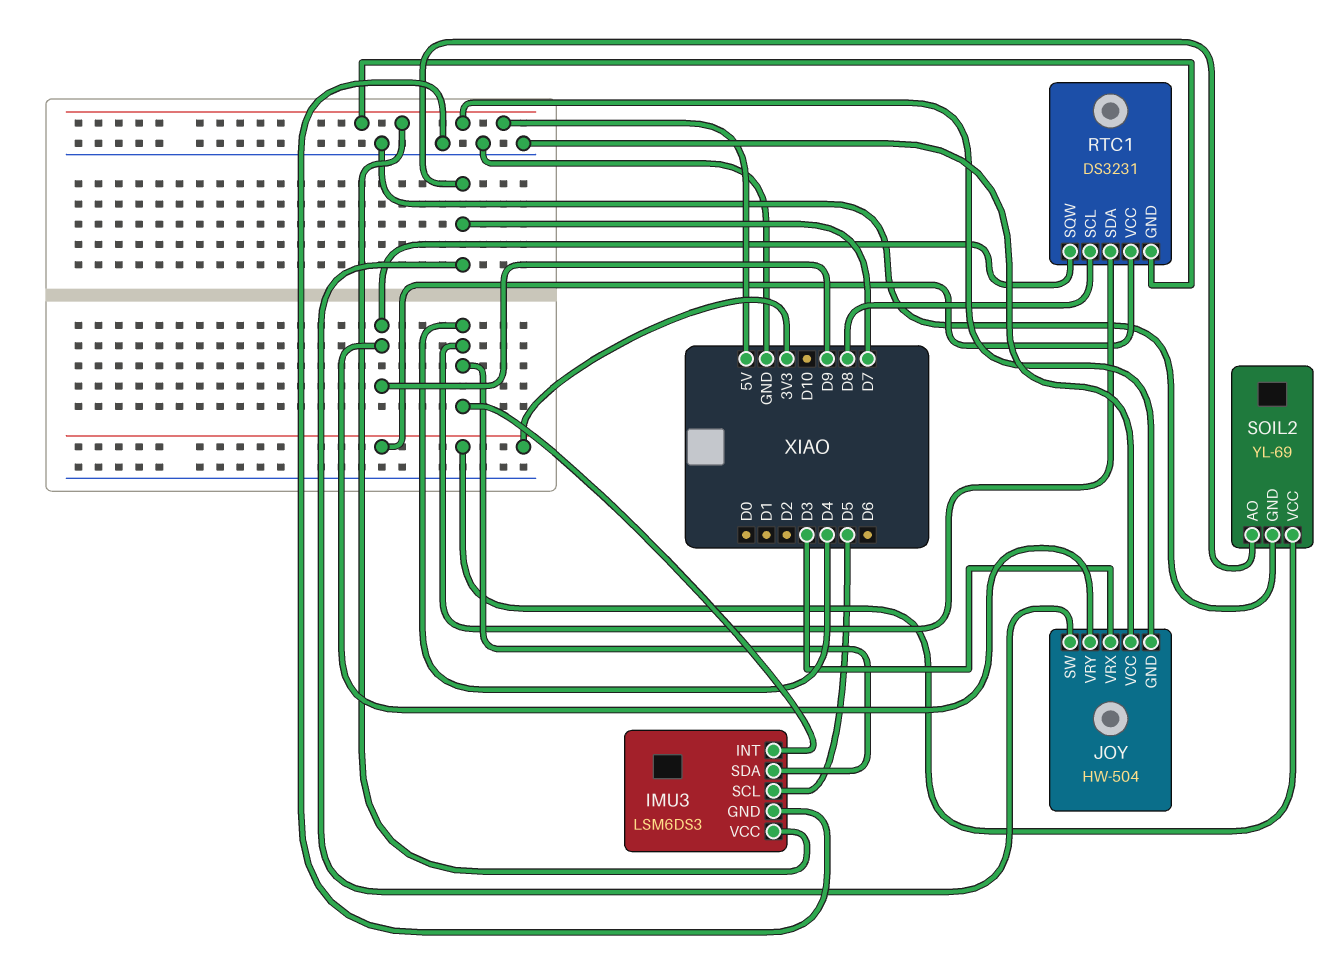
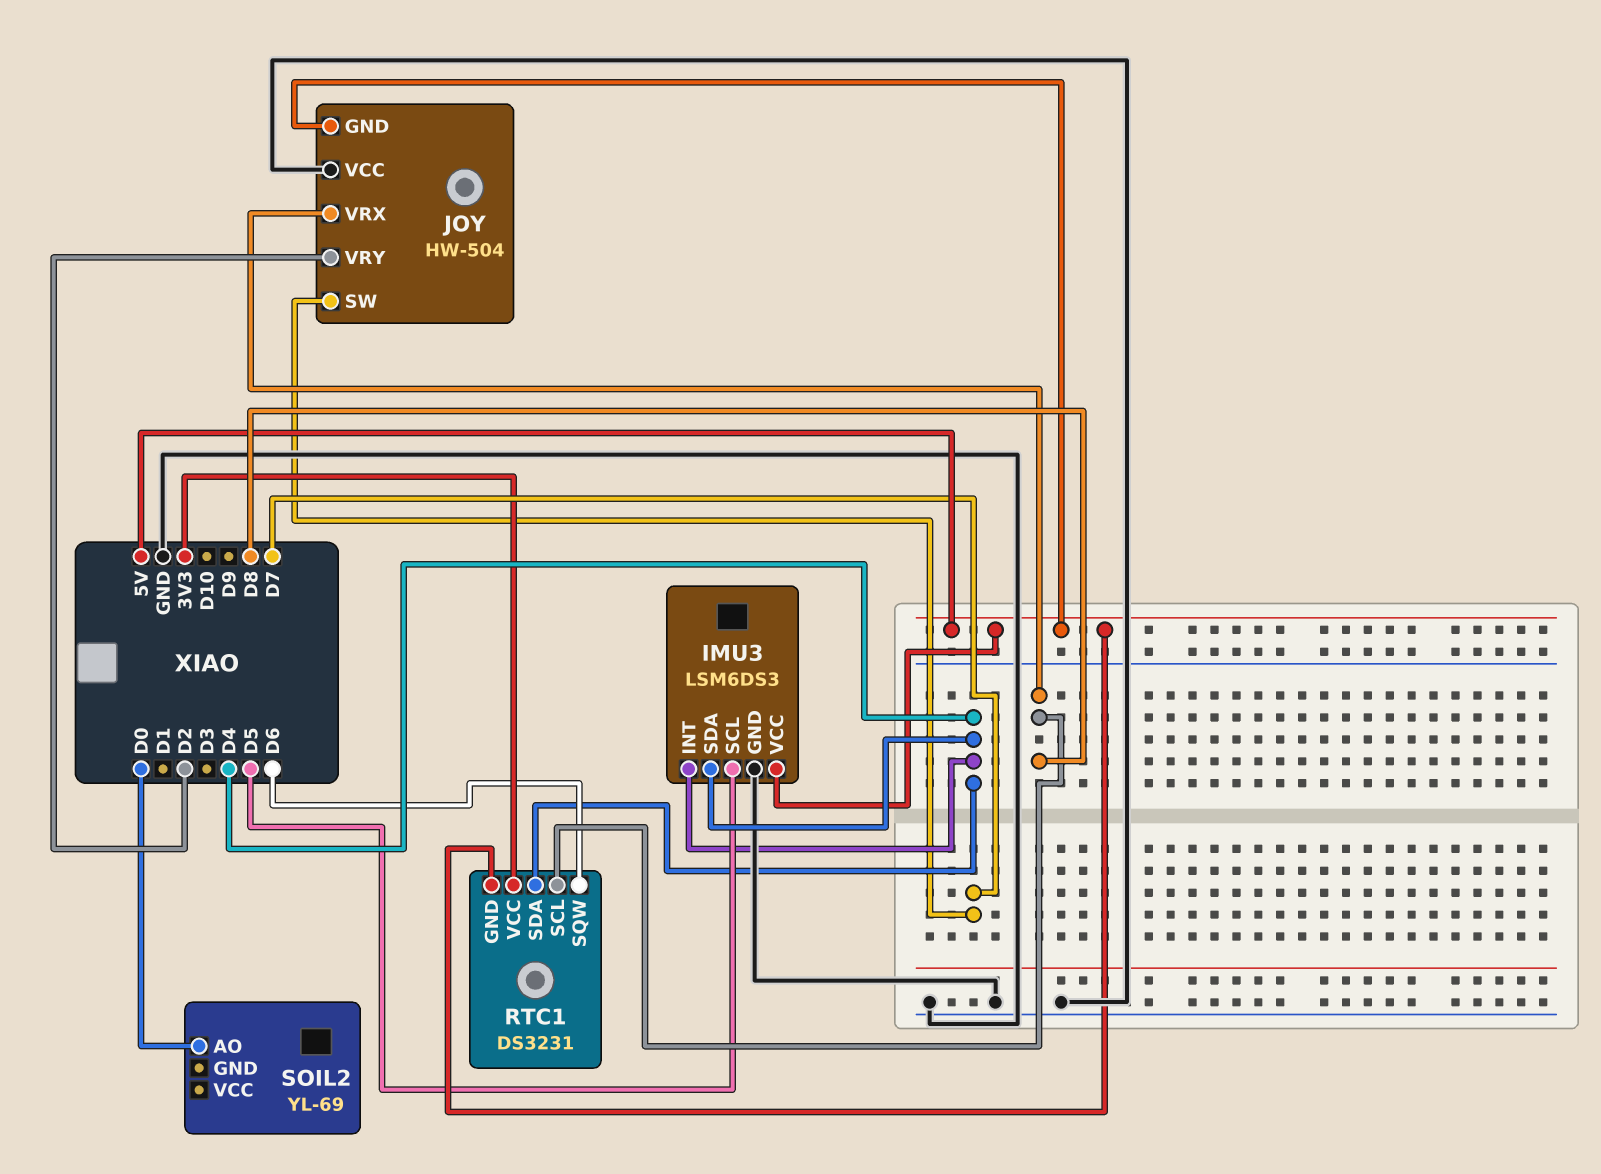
JOY pin VRX: D3 -> D8
JOY pin VRY: D9 -> D2
RTC1 pin SQW: D9 -> D6
SOIL2 pin AO: D7 -> D0
SOIL2 pin GND: GND -> none
SOIL2 pin VCC: 3V3 -> none

